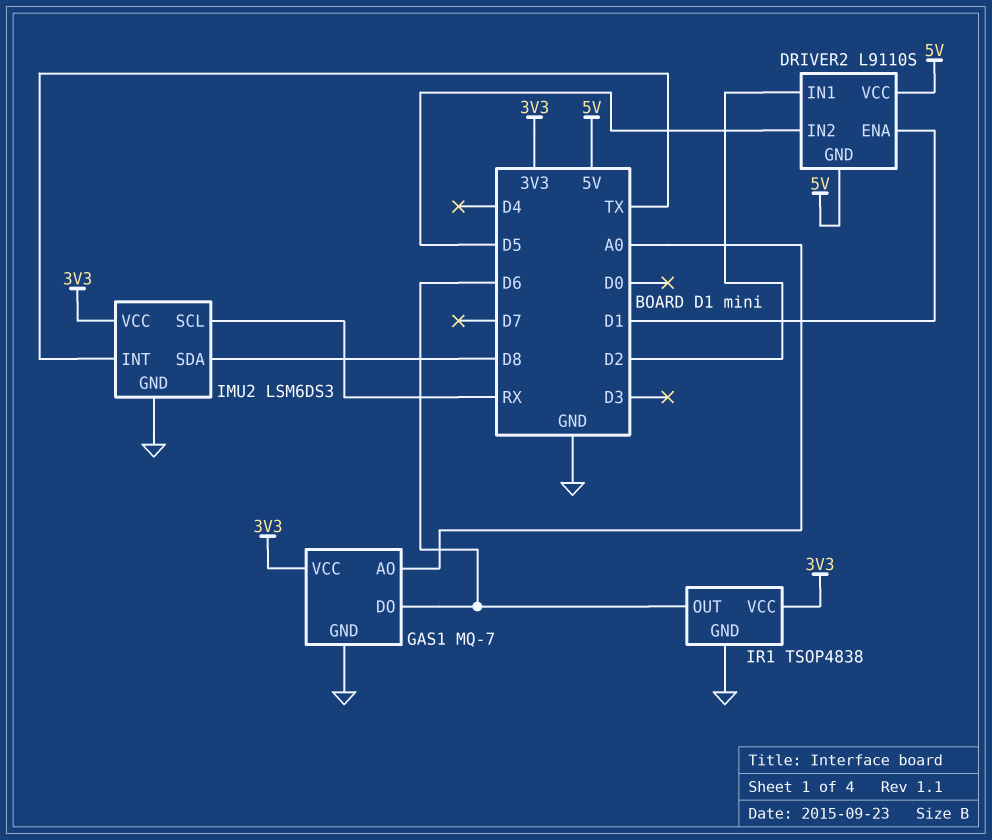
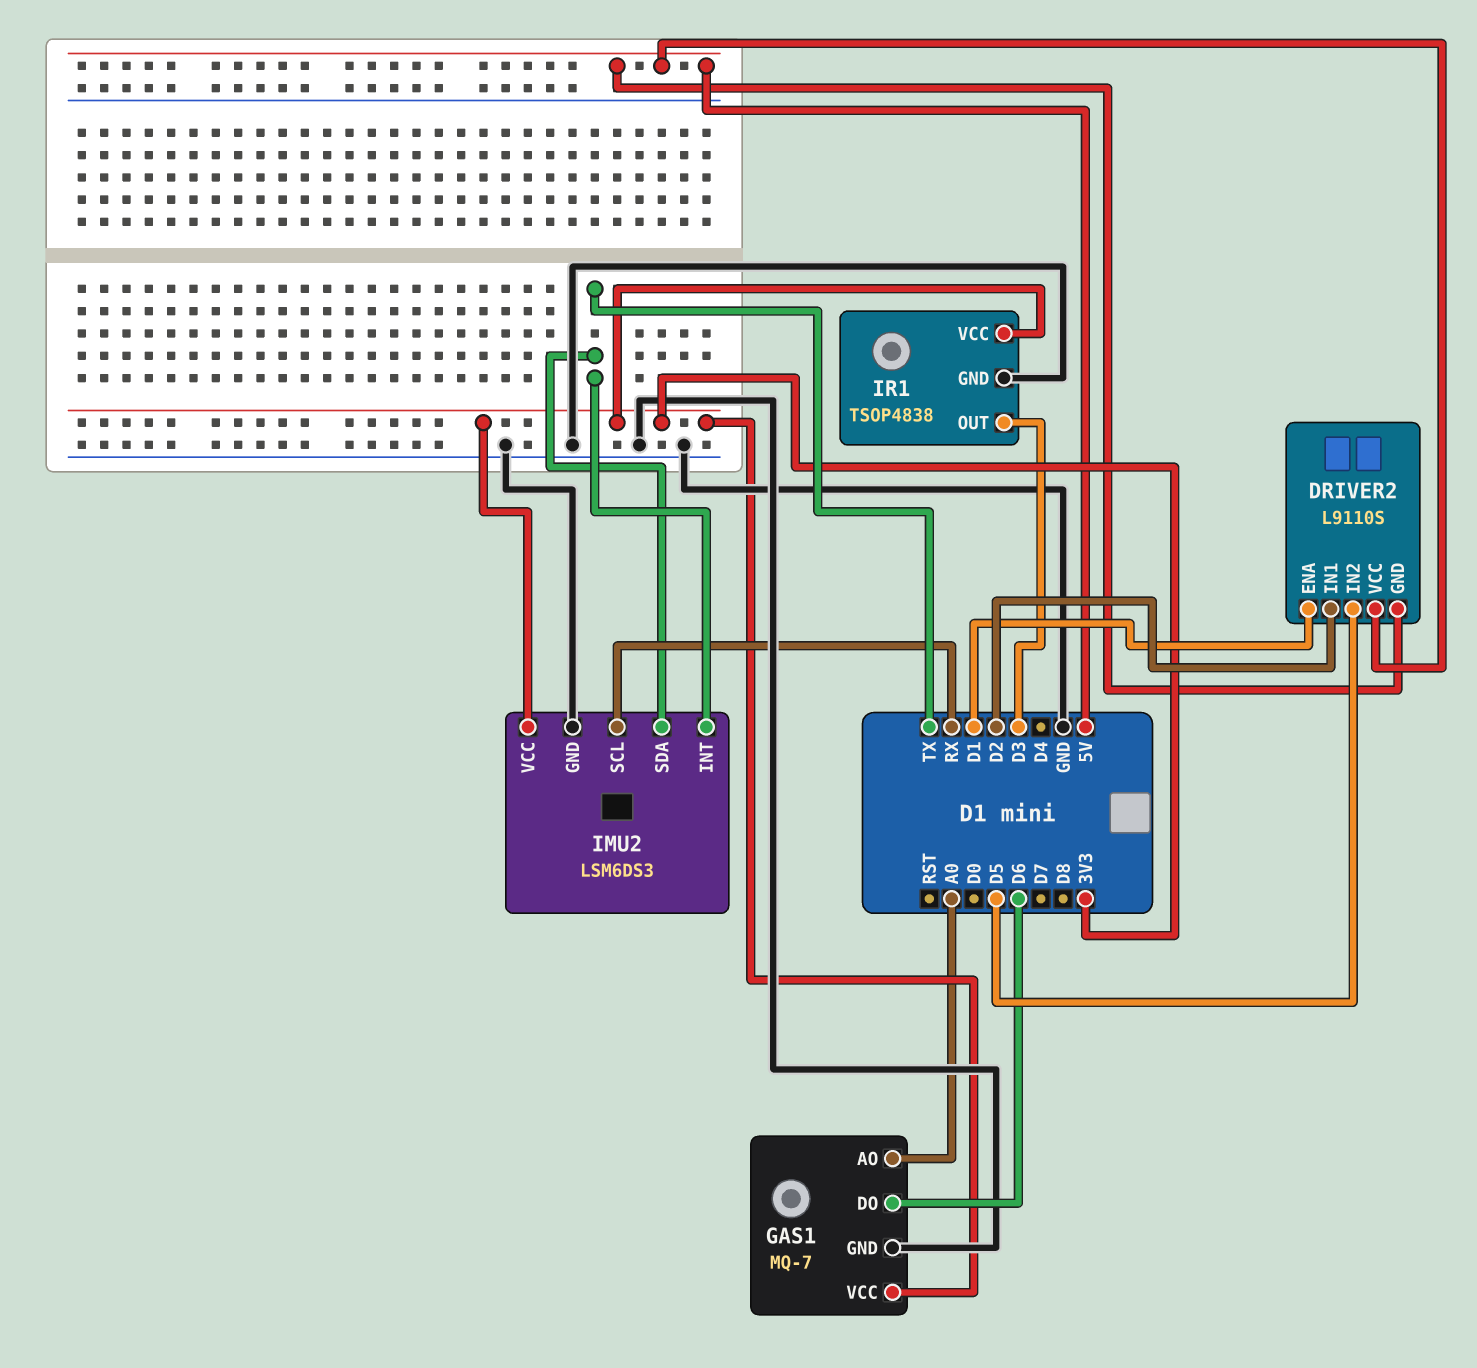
IMU2 pin SDA: D8 -> TX
IR1 pin OUT: D6 -> D3

